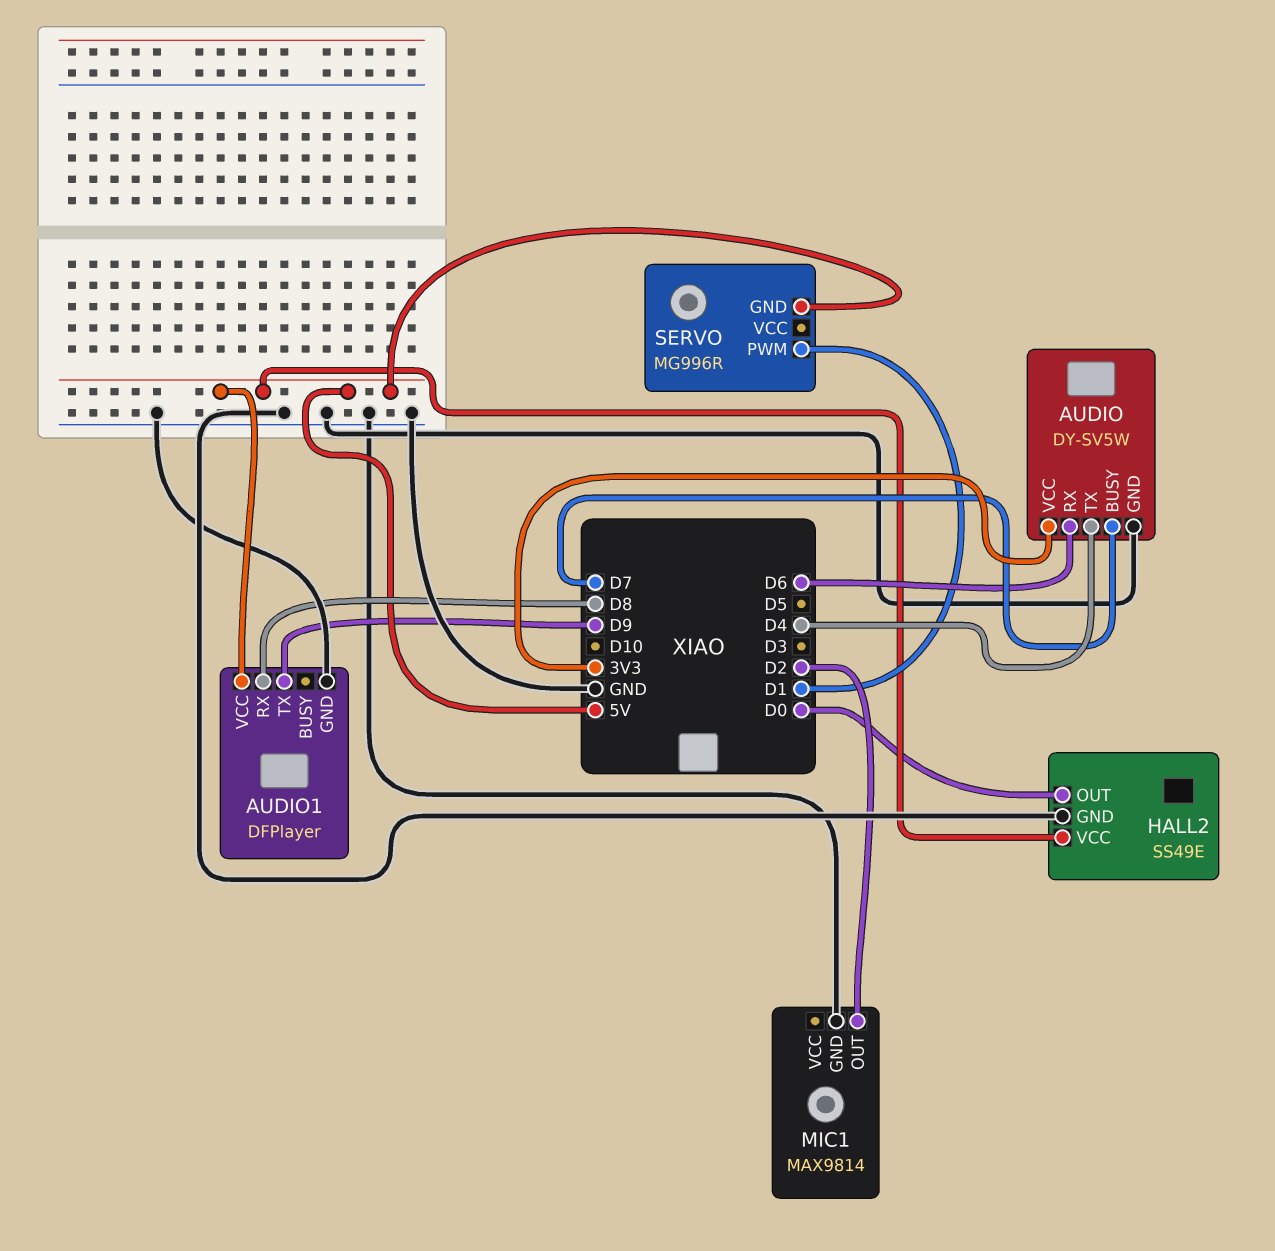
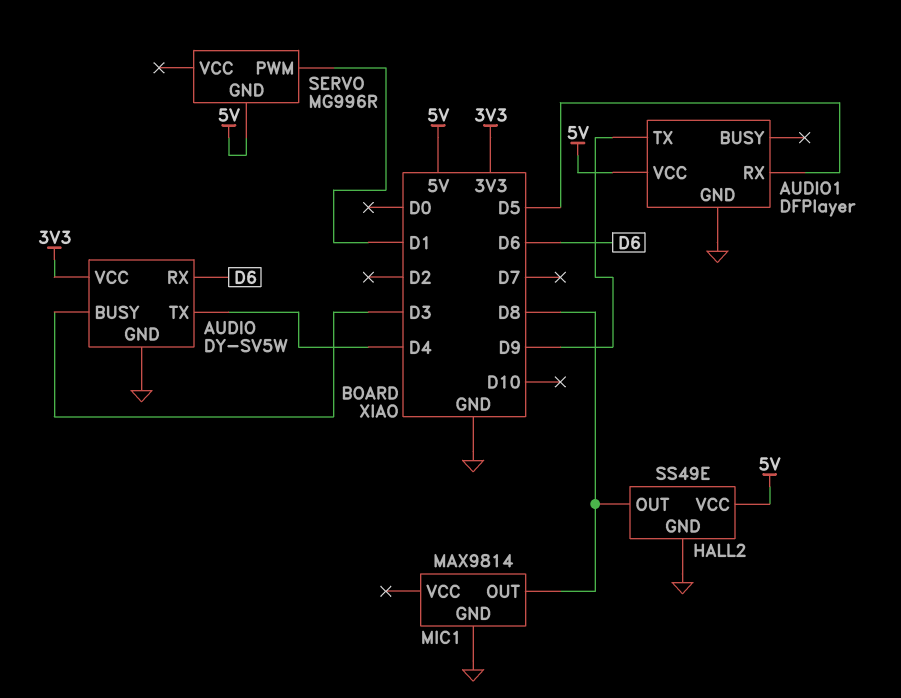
AUDIO pin BUSY: D7 -> D3
AUDIO1 pin RX: D8 -> D5
HALL2 pin OUT: D0 -> D8
MIC1 pin OUT: D2 -> D8

